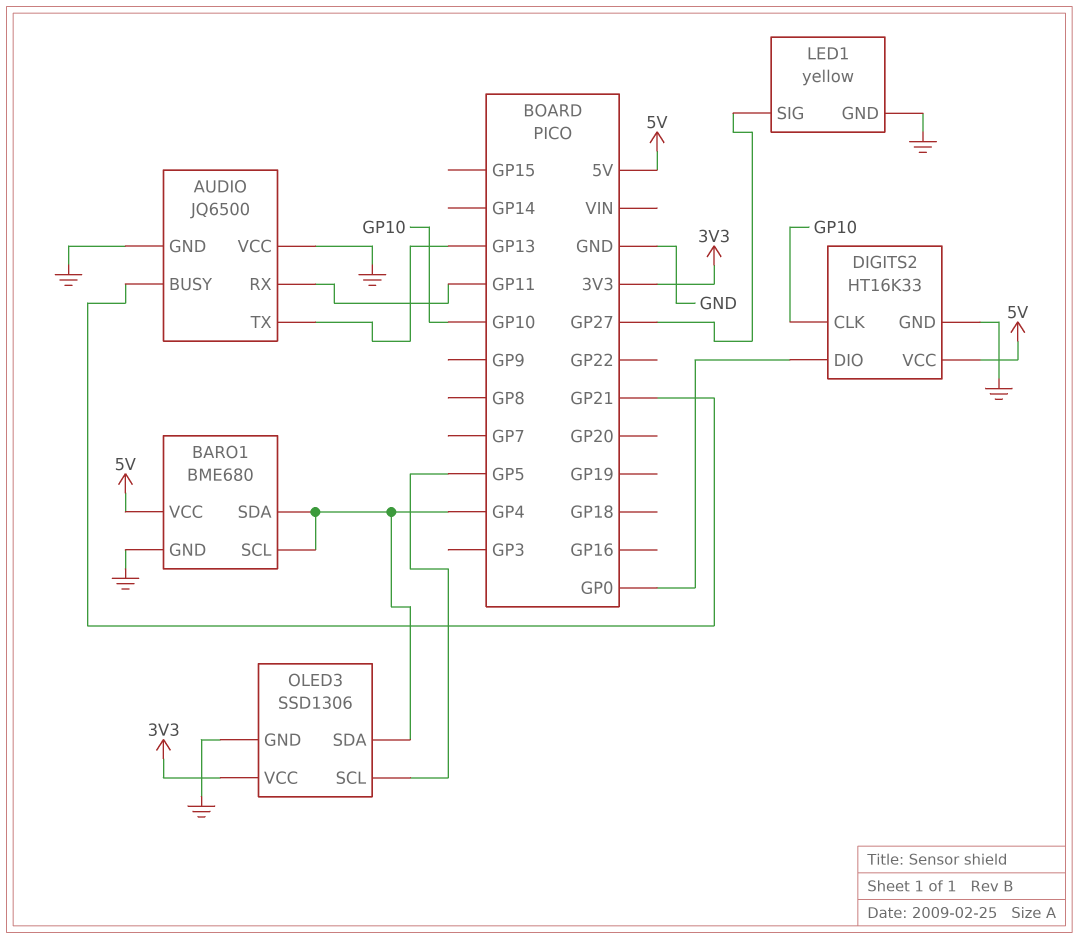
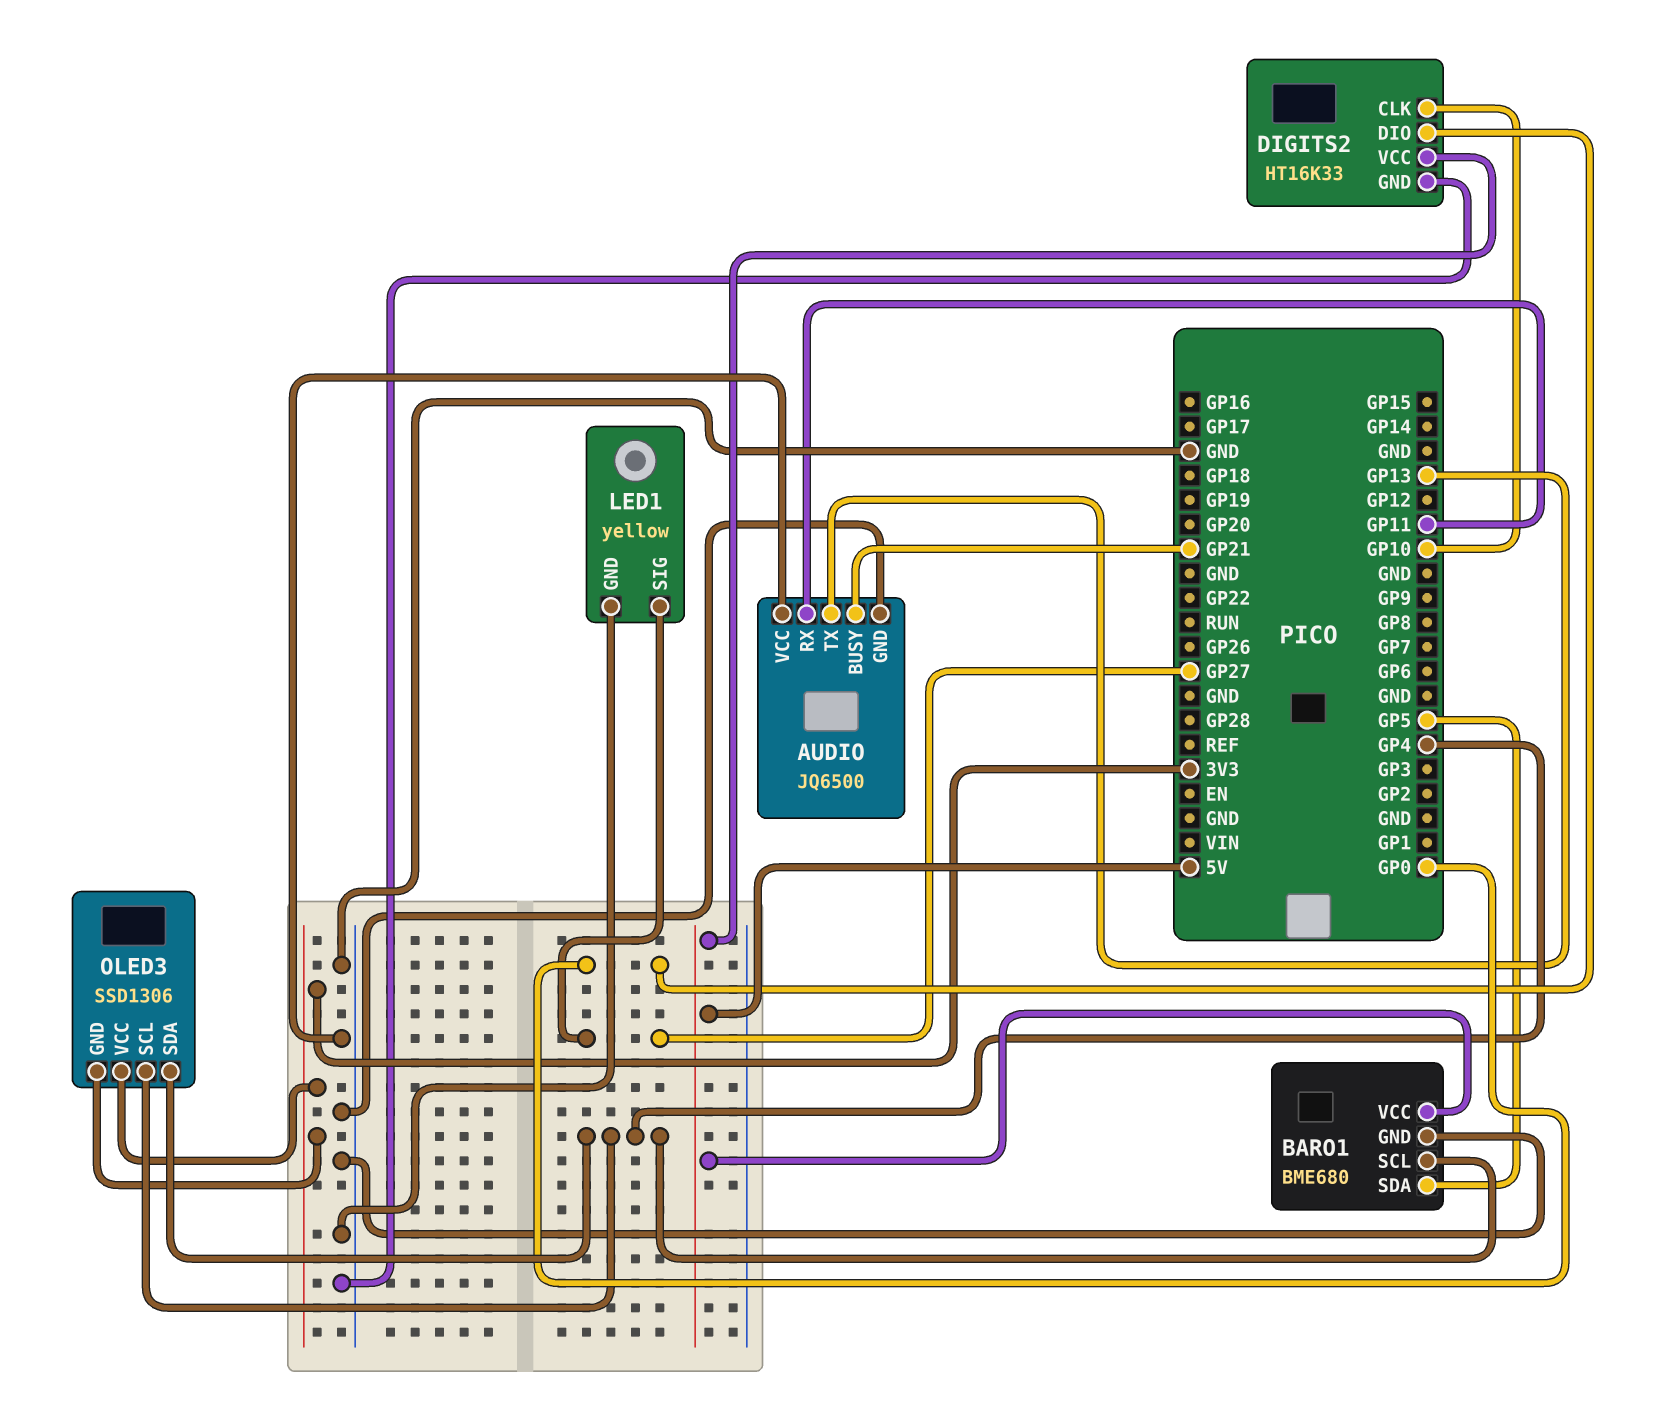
BARO1 pin SDA: GP4 -> GP5
OLED3 pin GND: GND -> 3V3
OLED3 pin SCL: GP5 -> GP4

